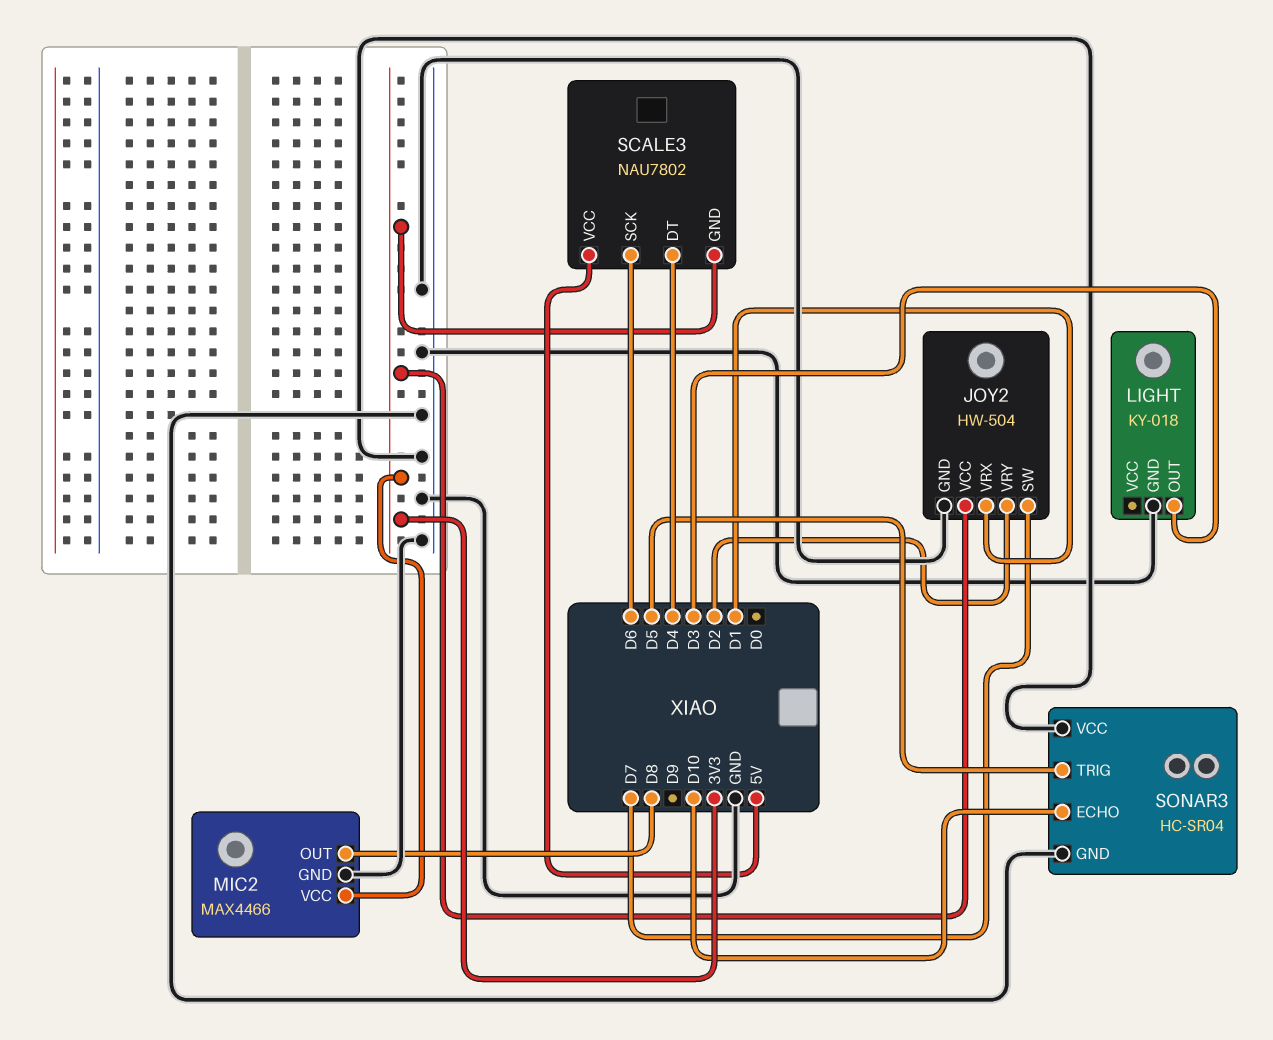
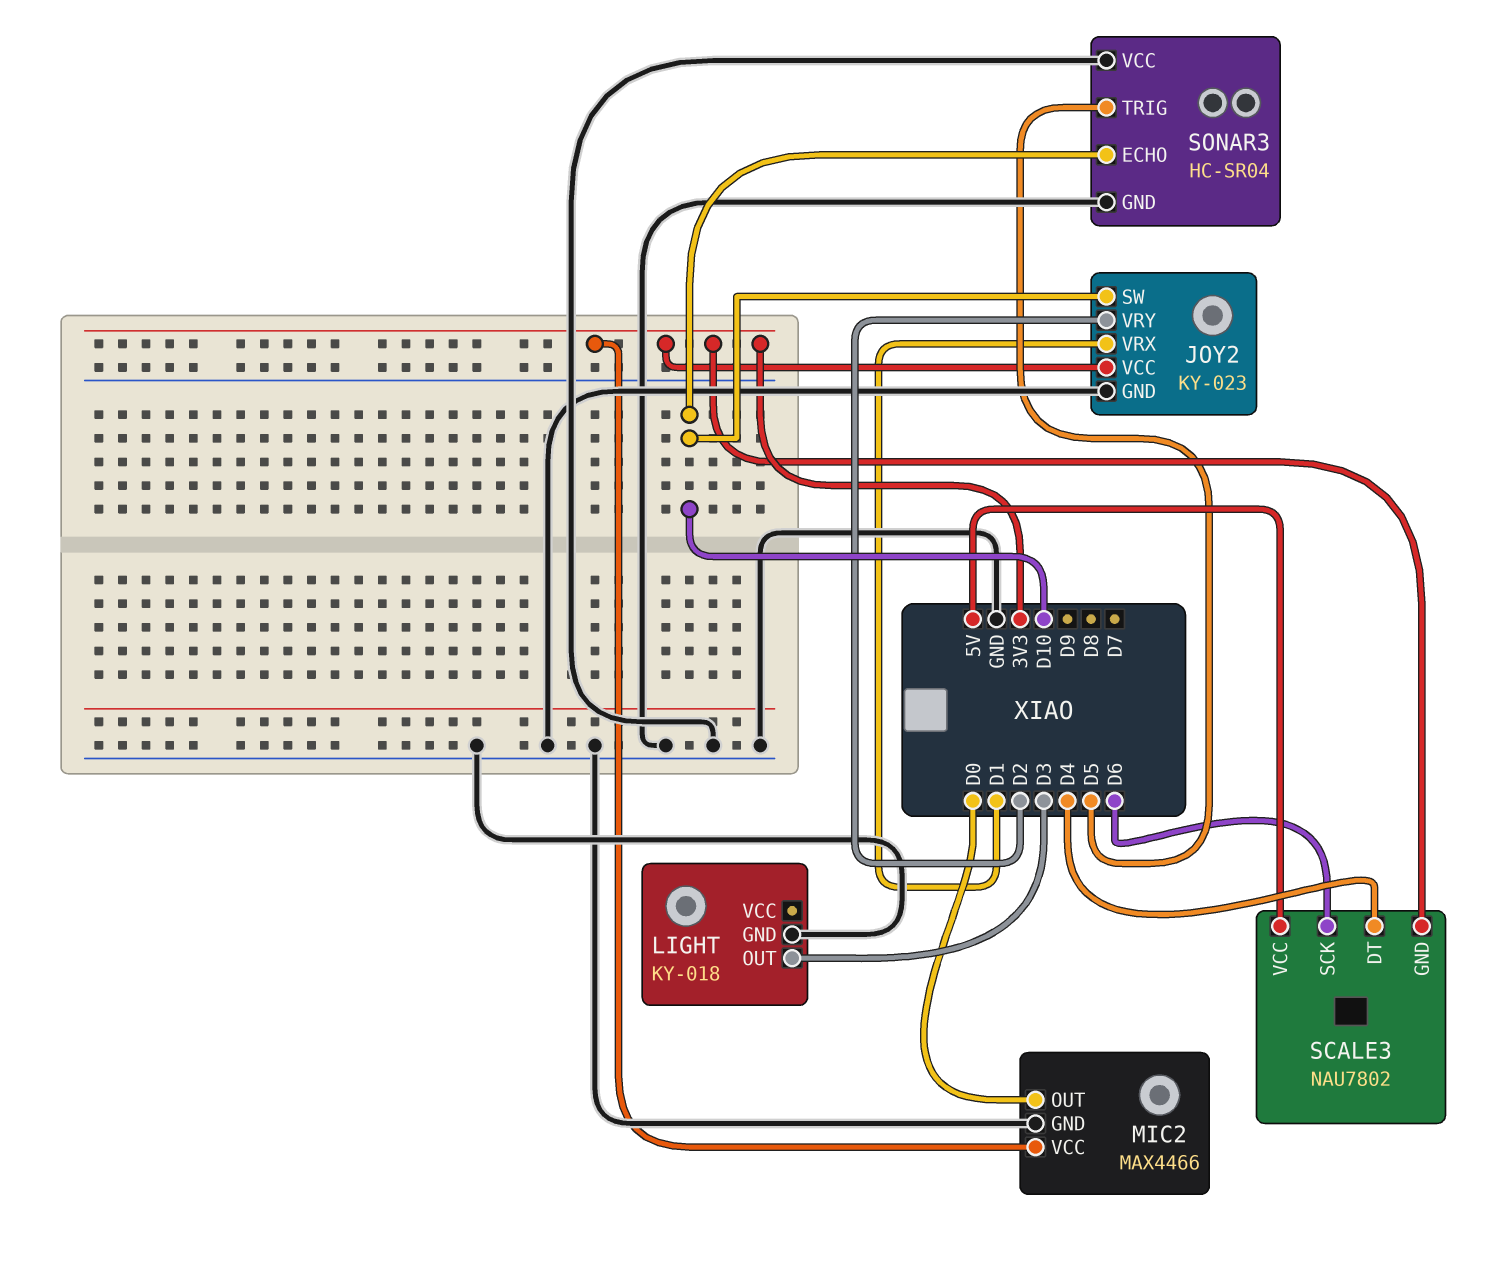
JOY2: HW-504 -> KY-023
JOY2 pin SW: D7 -> D10
MIC2 pin OUT: D8 -> D0

